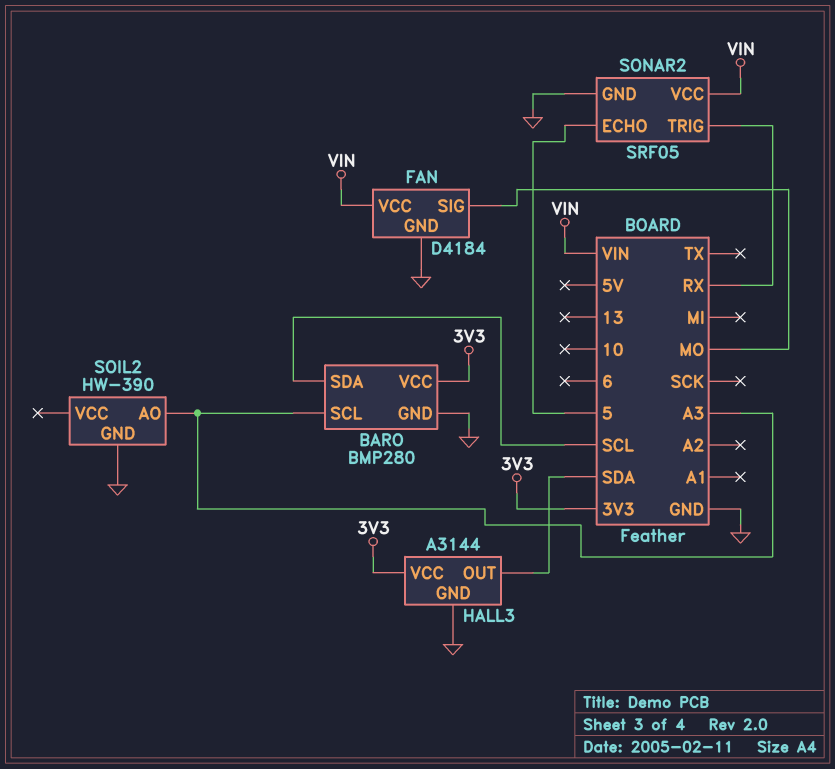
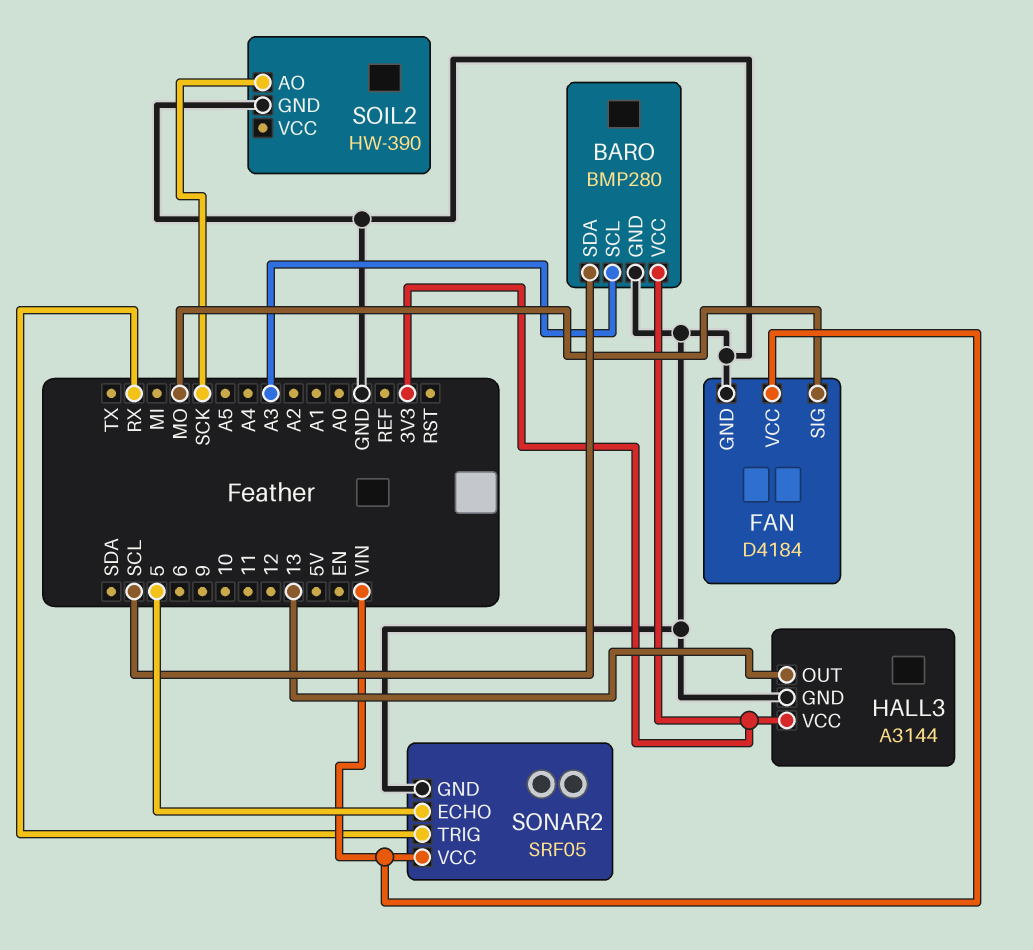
HALL3 pin OUT: SDA -> 13
SOIL2 pin AO: A3 -> SCK

